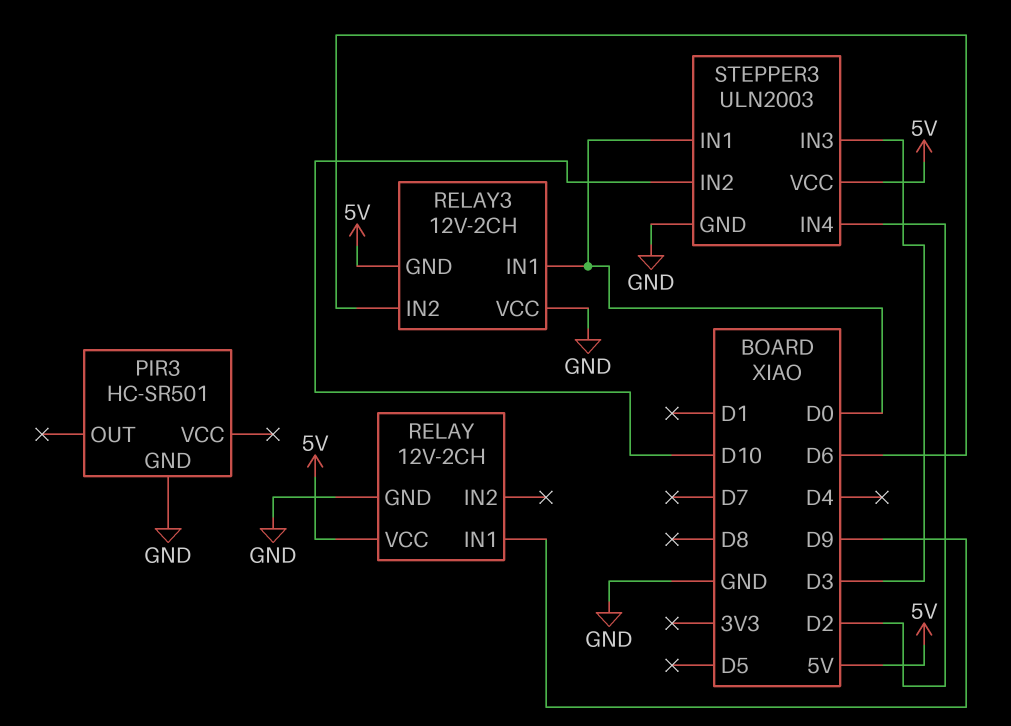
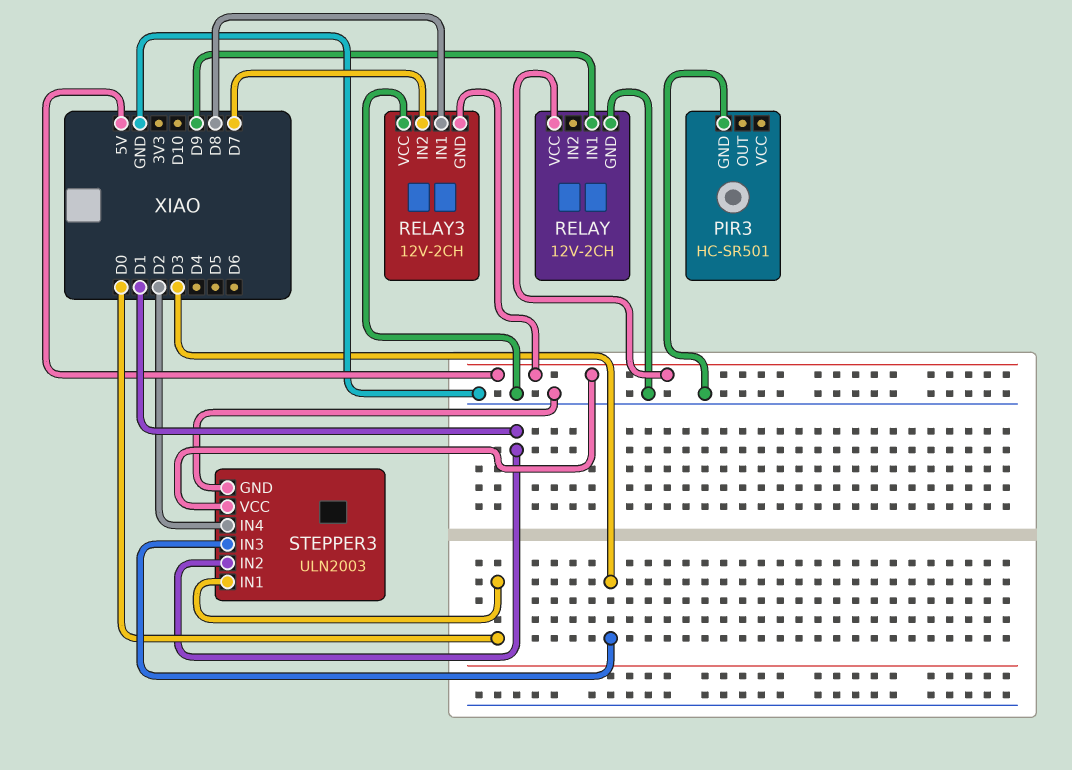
RELAY3 pin IN1: D0 -> D8
RELAY3 pin IN2: D6 -> D7
STEPPER3 pin IN2: D10 -> D1

